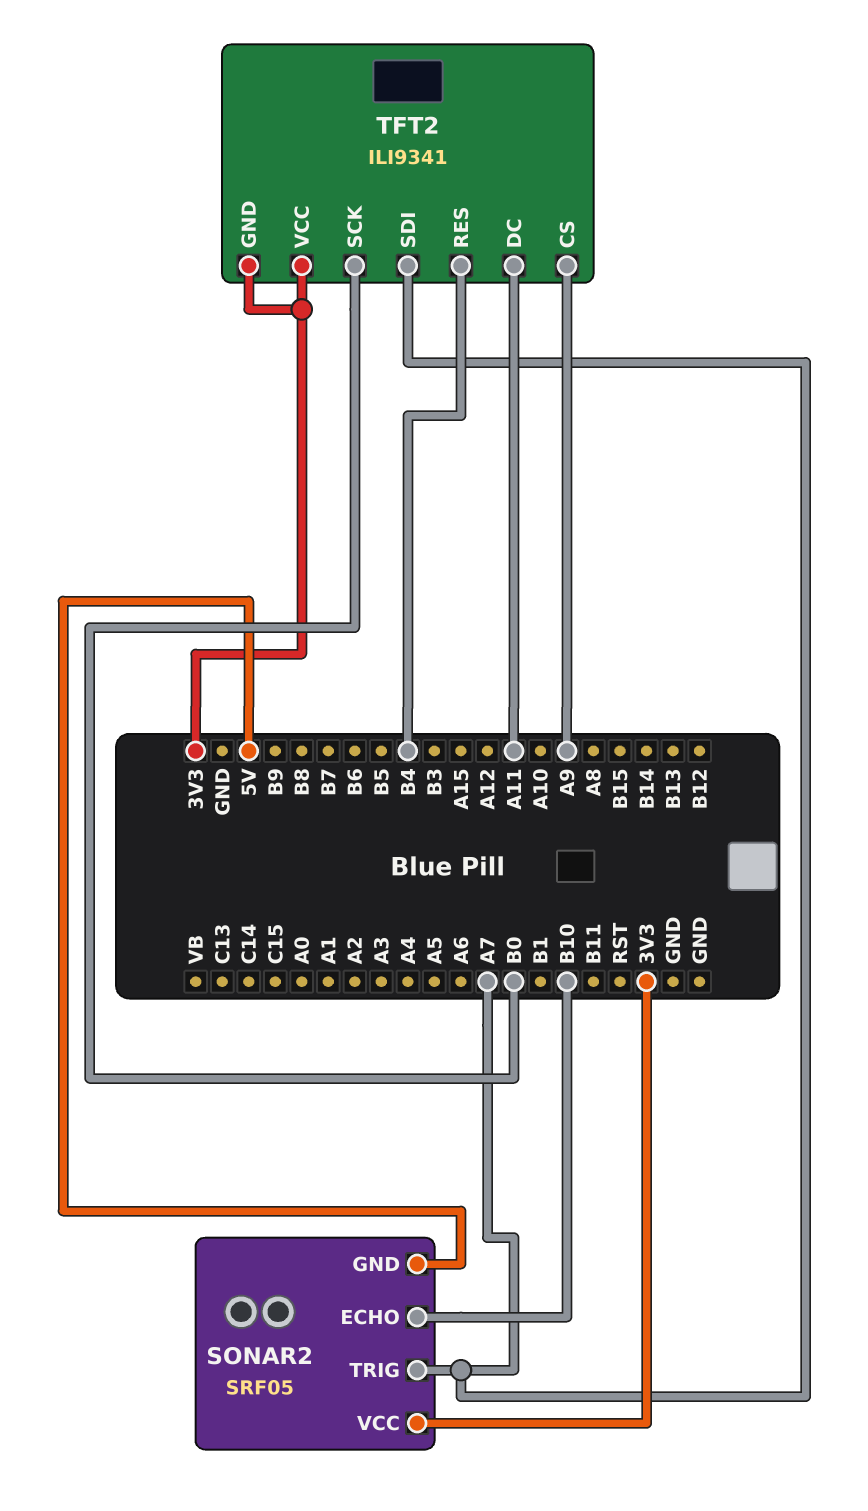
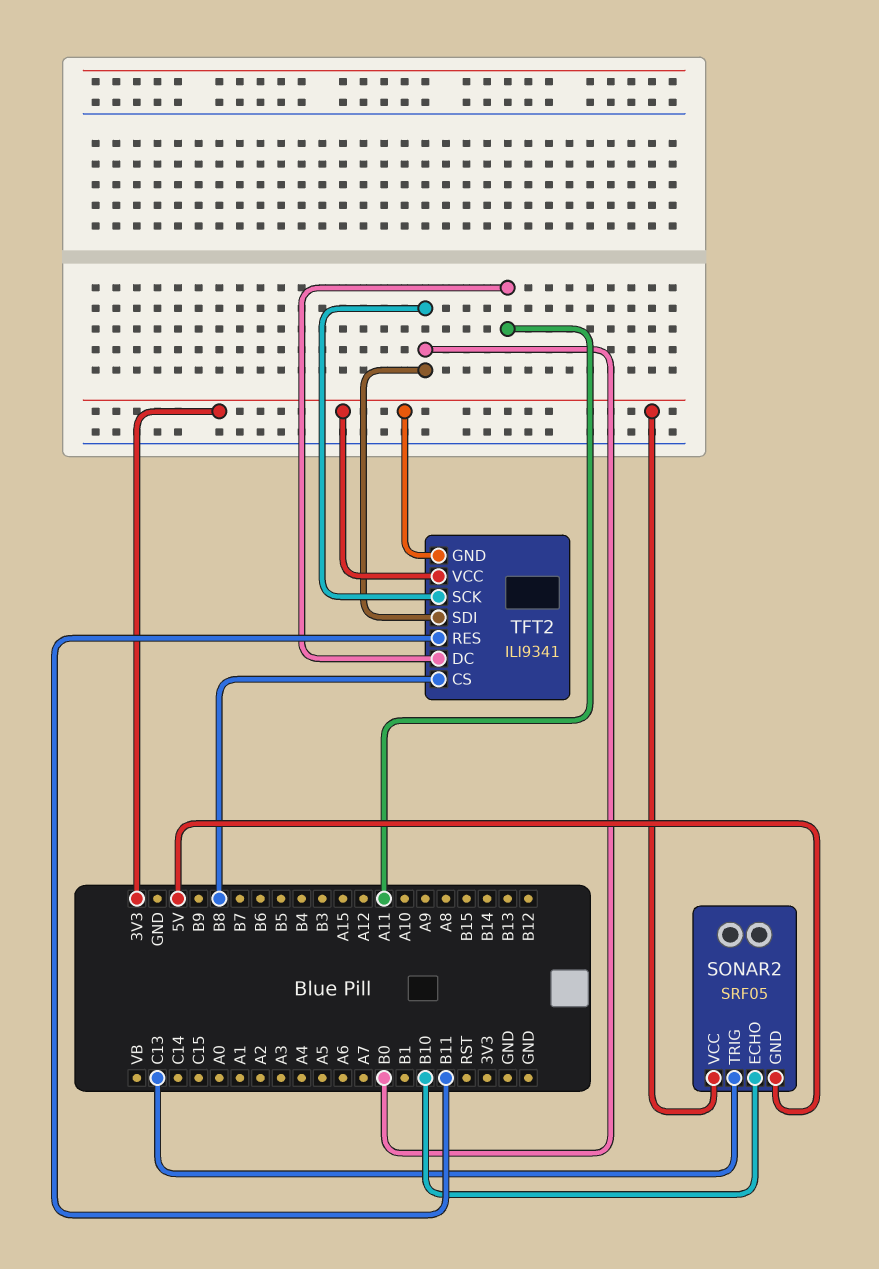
SONAR2 pin TRIG: A7 -> C13
TFT2 pin CS: A9 -> B8
TFT2 pin RES: B4 -> B11
TFT2 pin SDI: A7 -> B0

